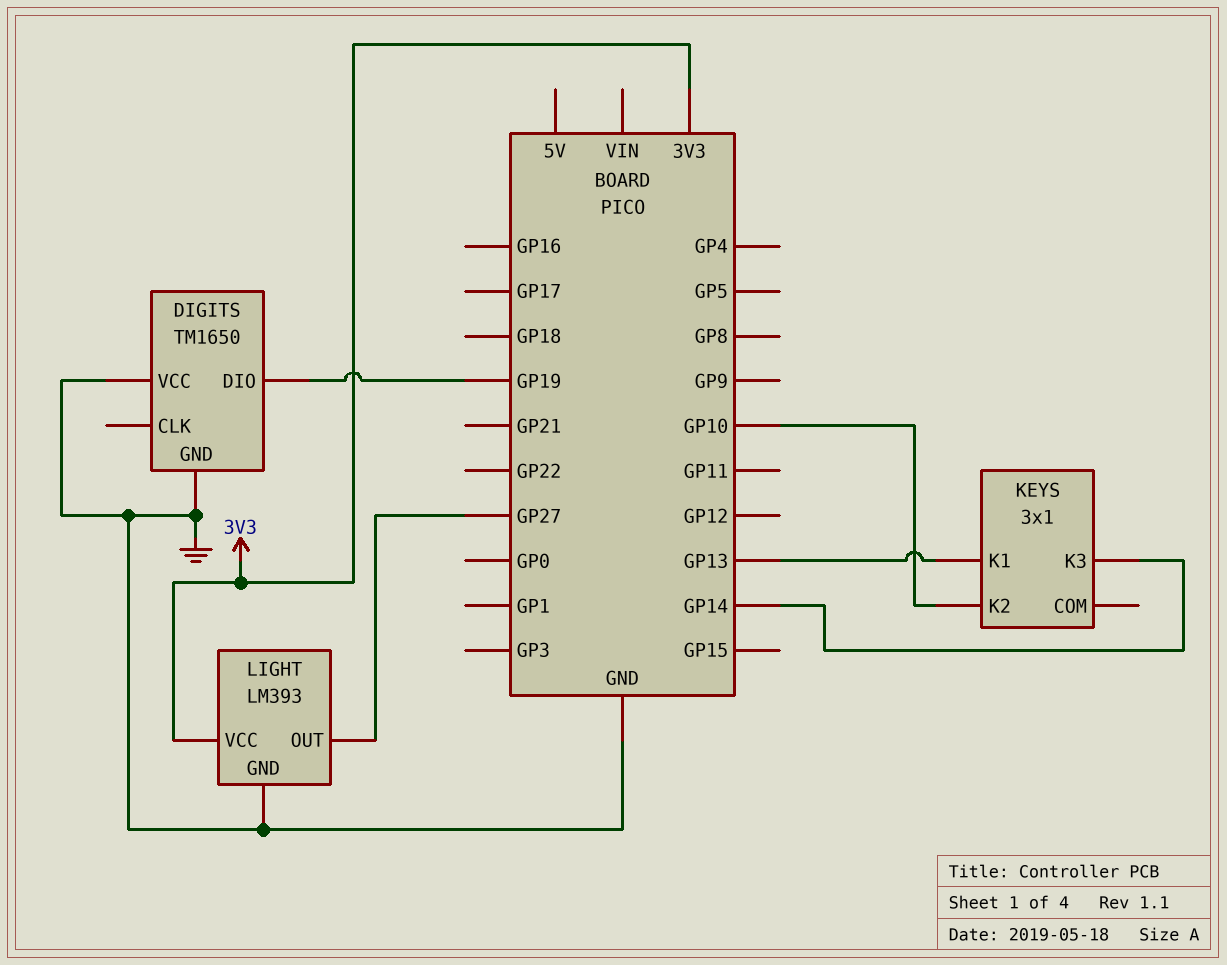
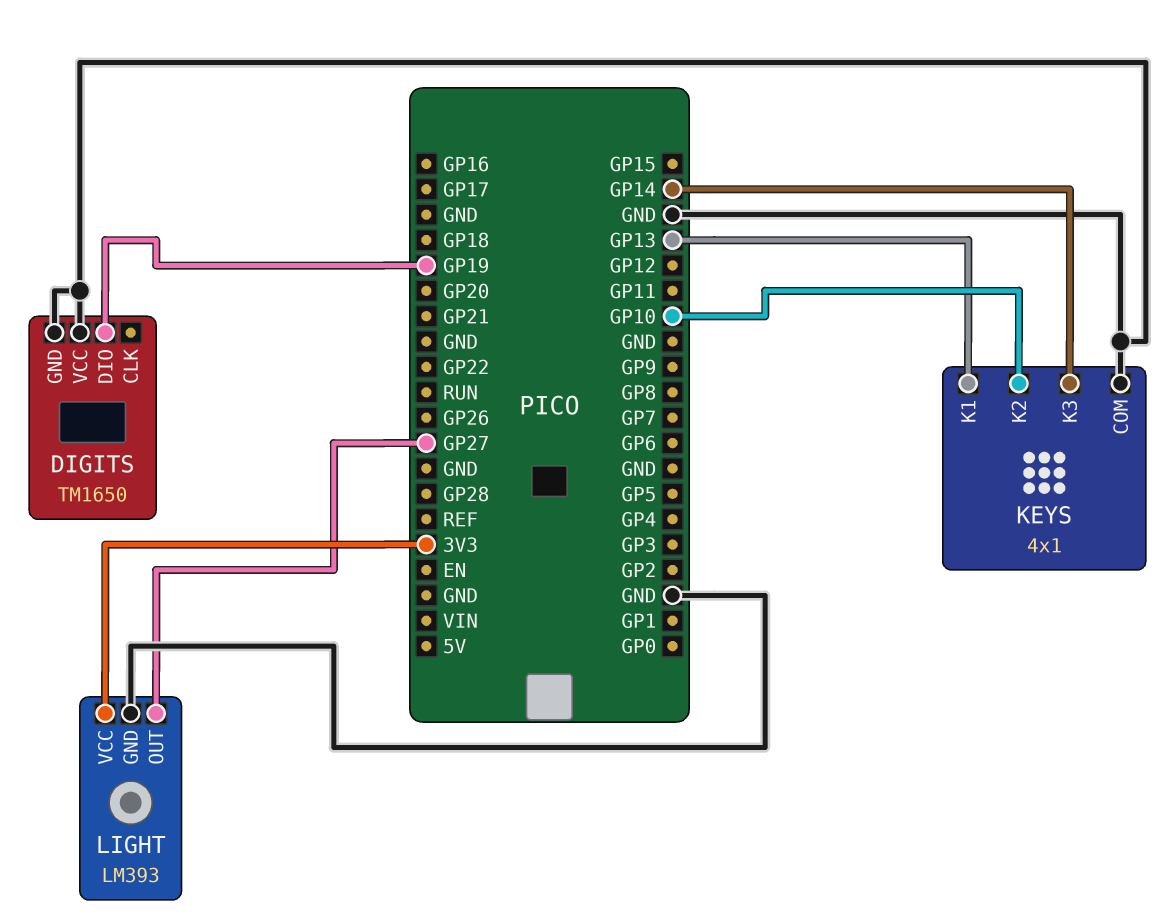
KEYS: 3x1 -> 4x1
KEYS pin COM: none -> GND

